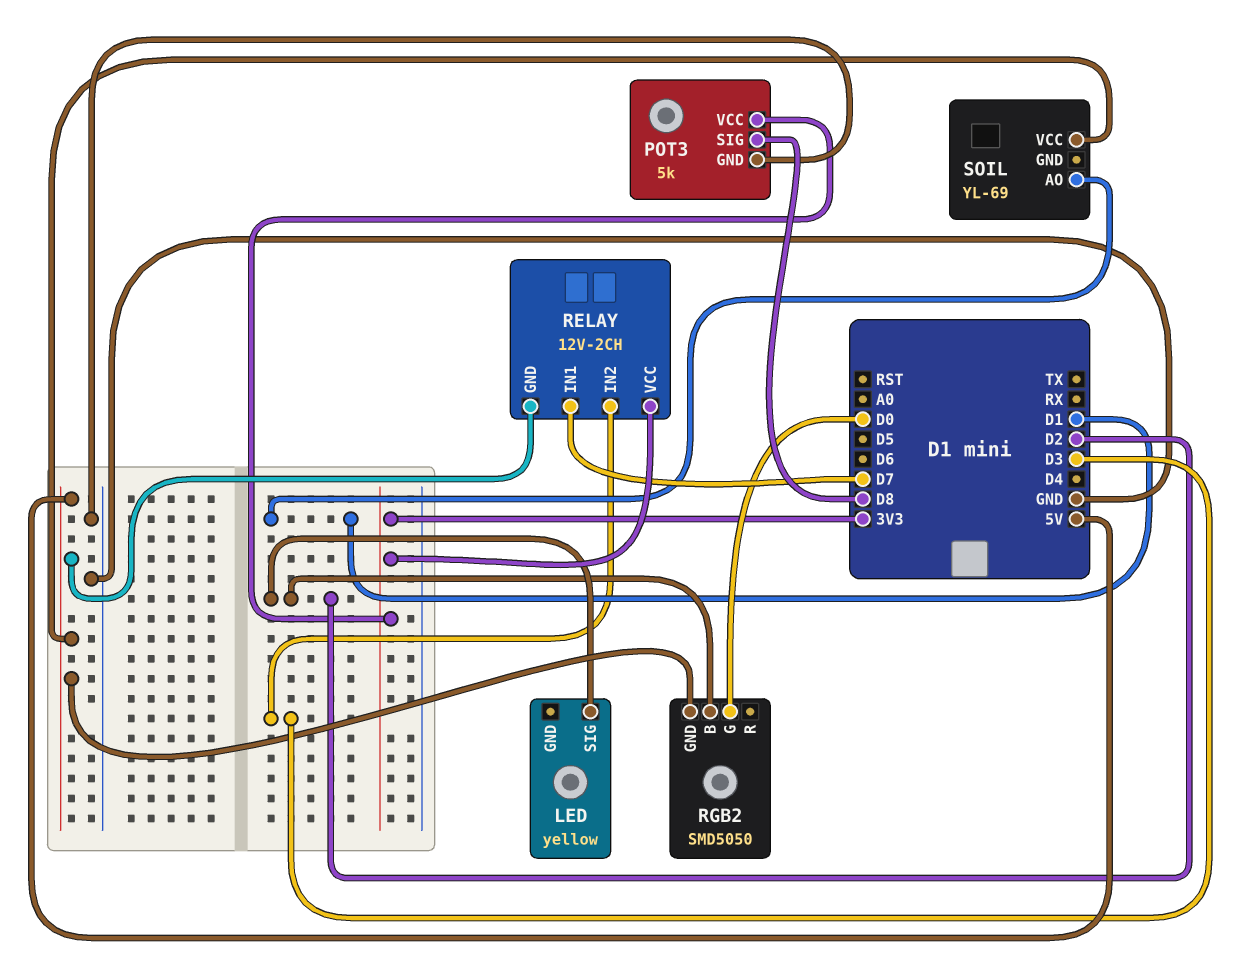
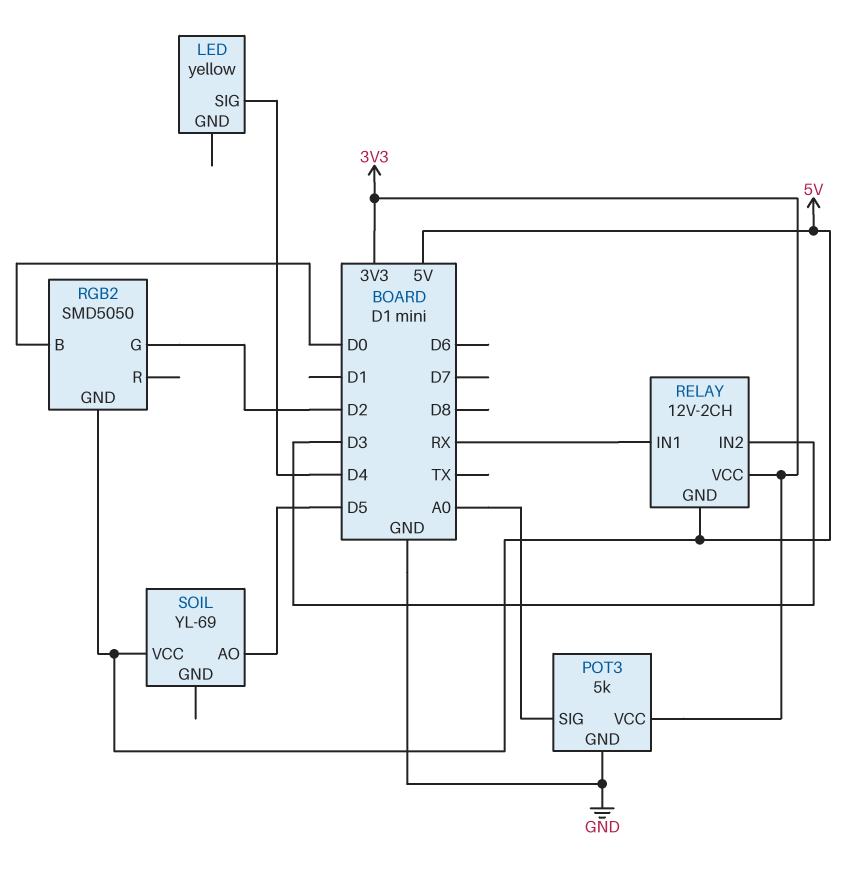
LED pin SIG: D2 -> D4
POT3 pin SIG: D8 -> A0
RELAY pin IN1: D7 -> RX
RGB2 pin B: D2 -> D0
RGB2 pin G: D0 -> D2
SOIL pin AO: D1 -> D5

